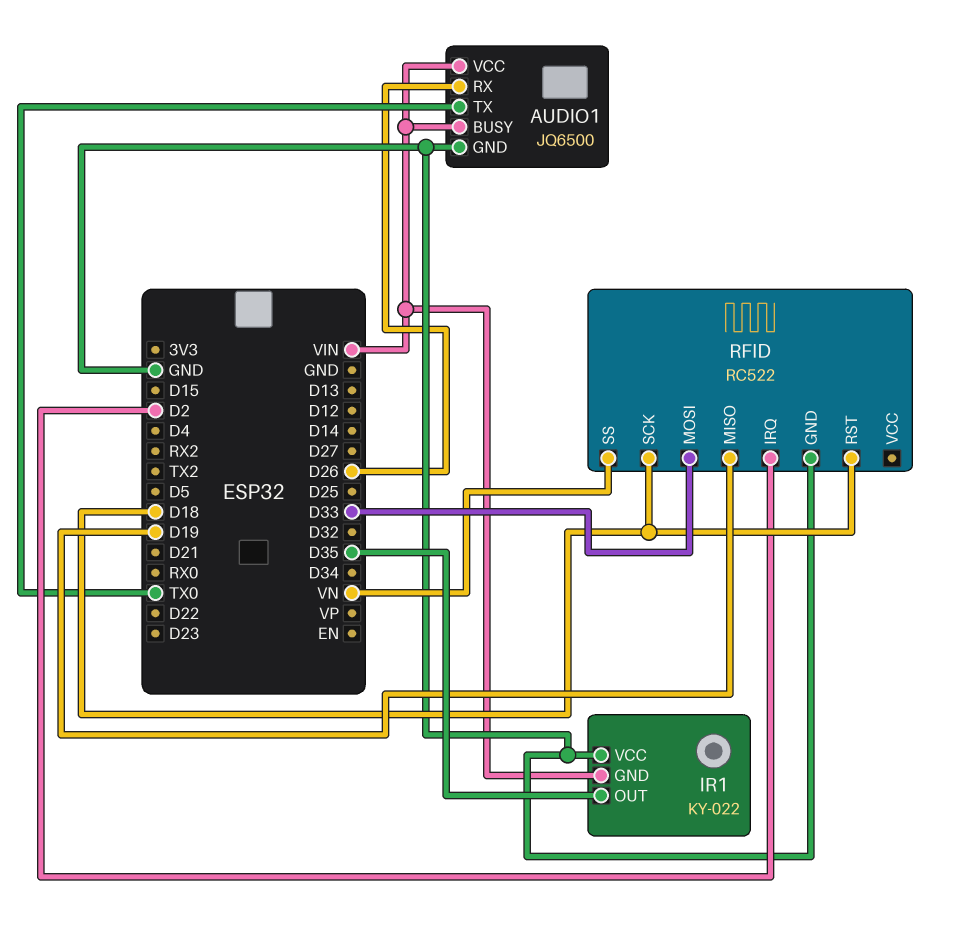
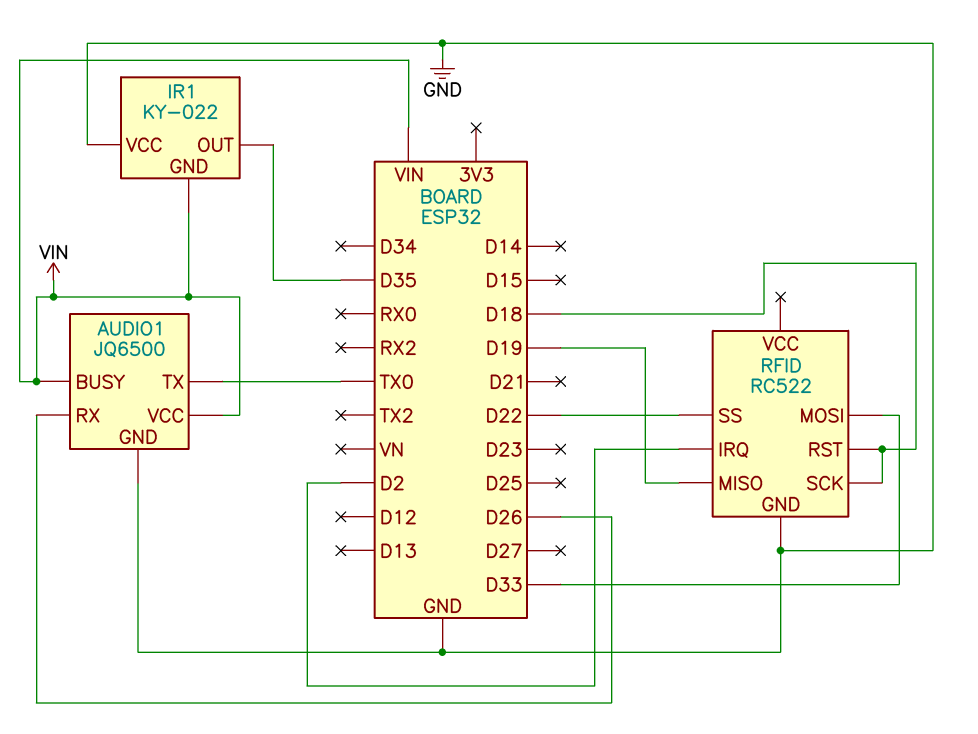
RFID pin SS: VN -> D22

